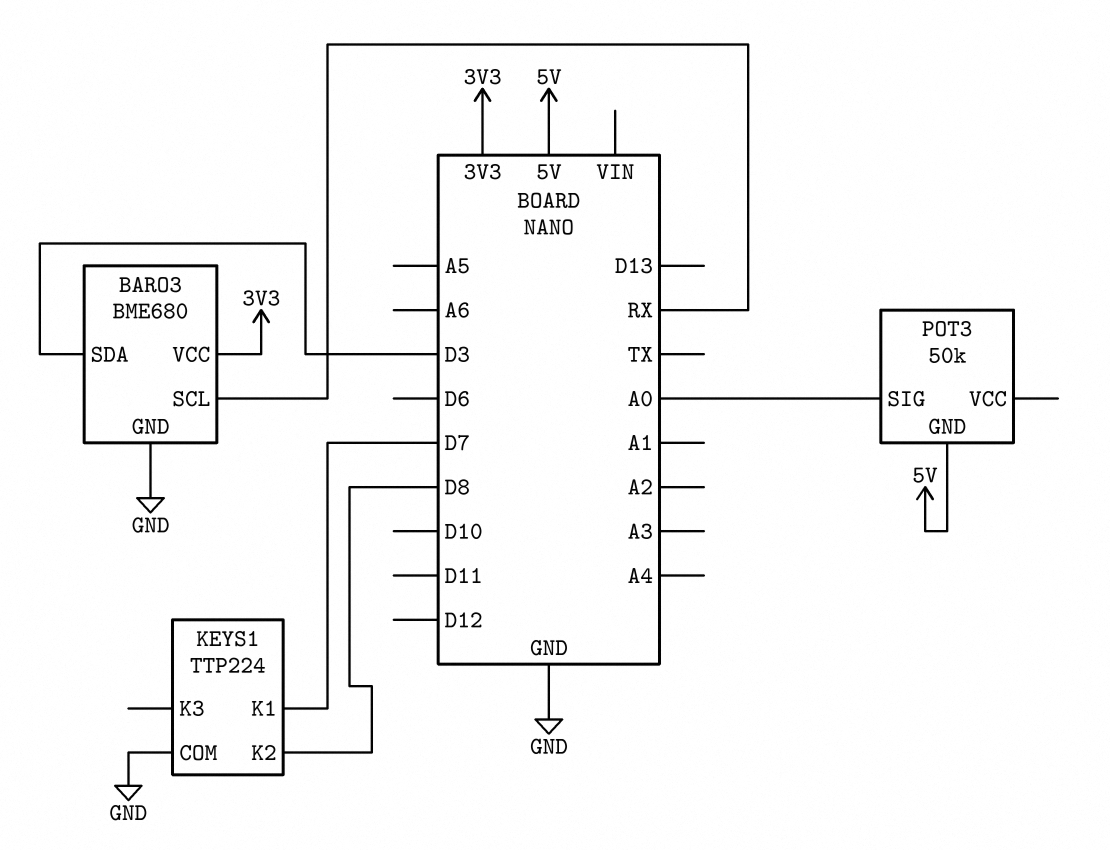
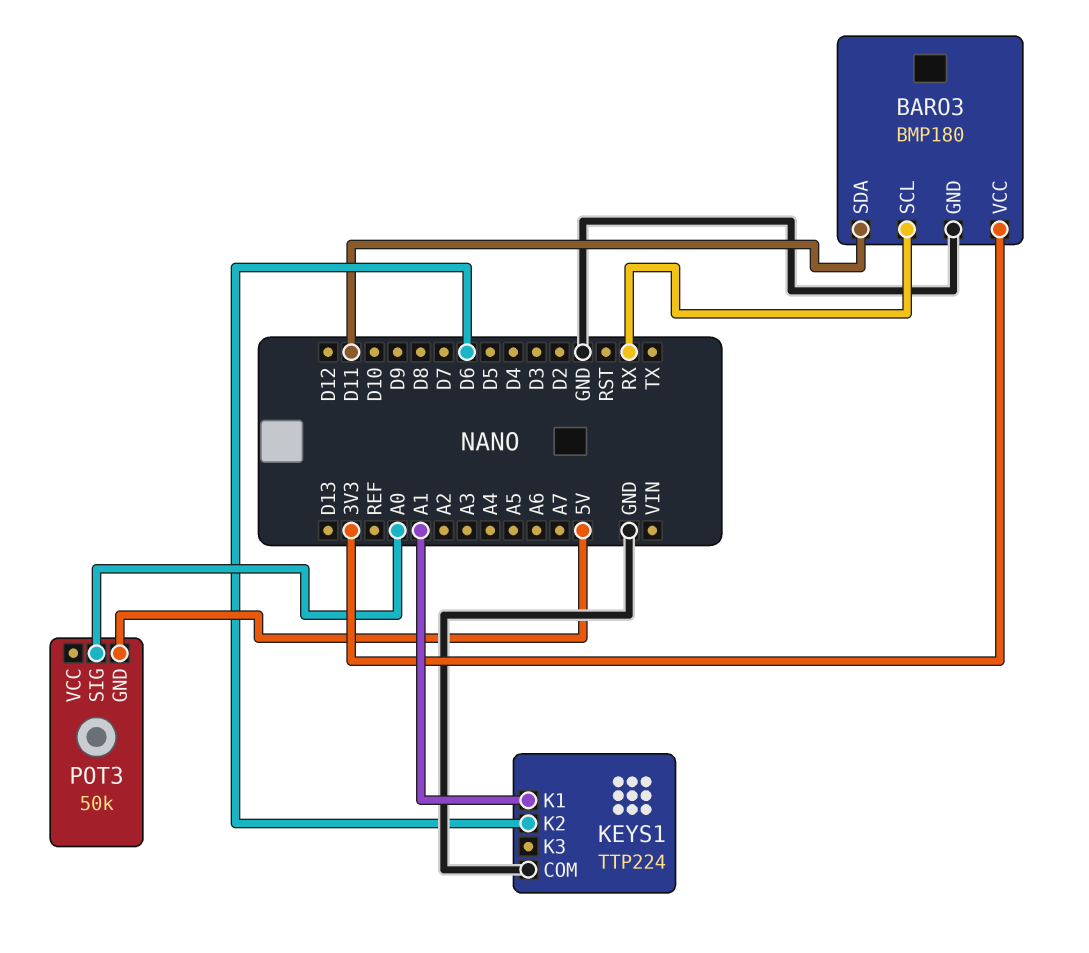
BARO3: BME680 -> BMP180
BARO3 pin SDA: D3 -> D11
KEYS1 pin K1: D7 -> A1
KEYS1 pin K2: D8 -> D6

